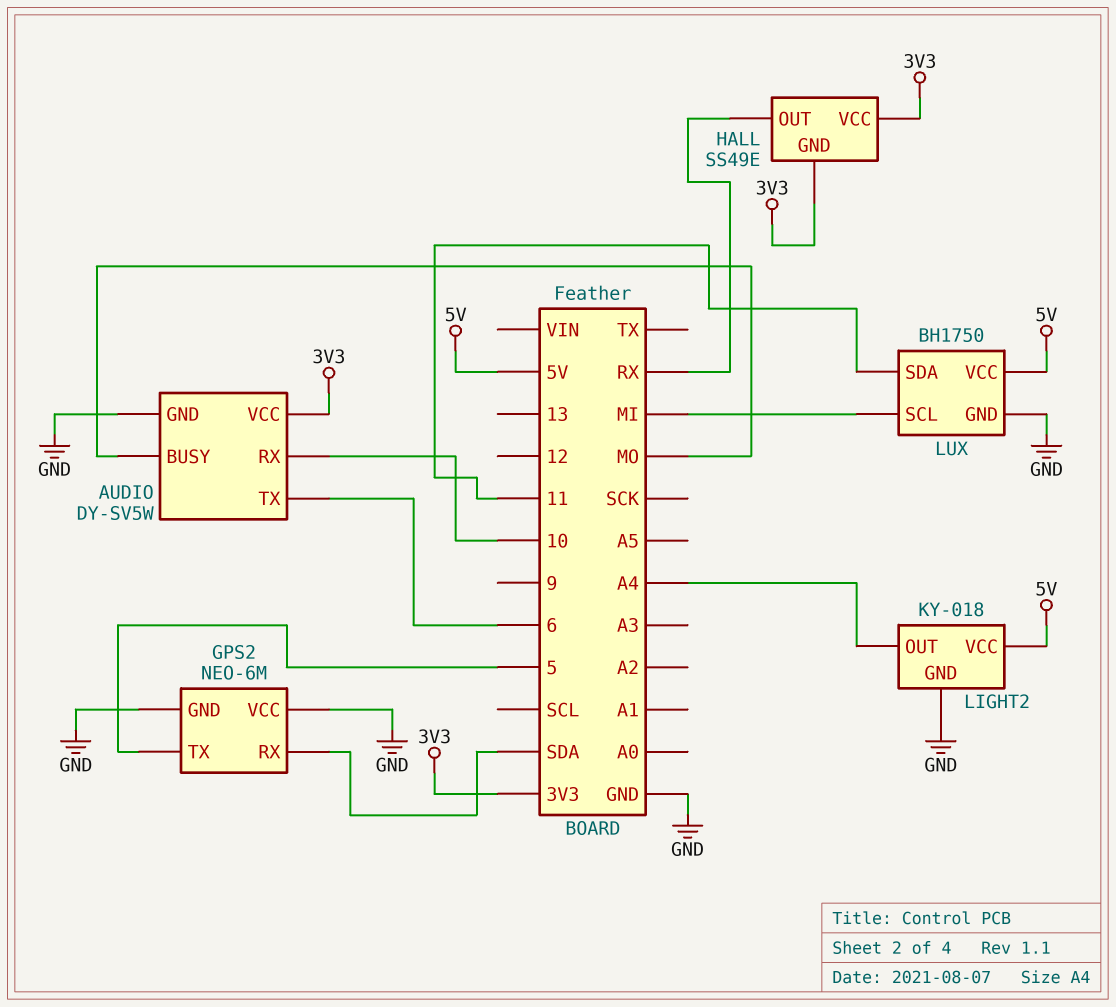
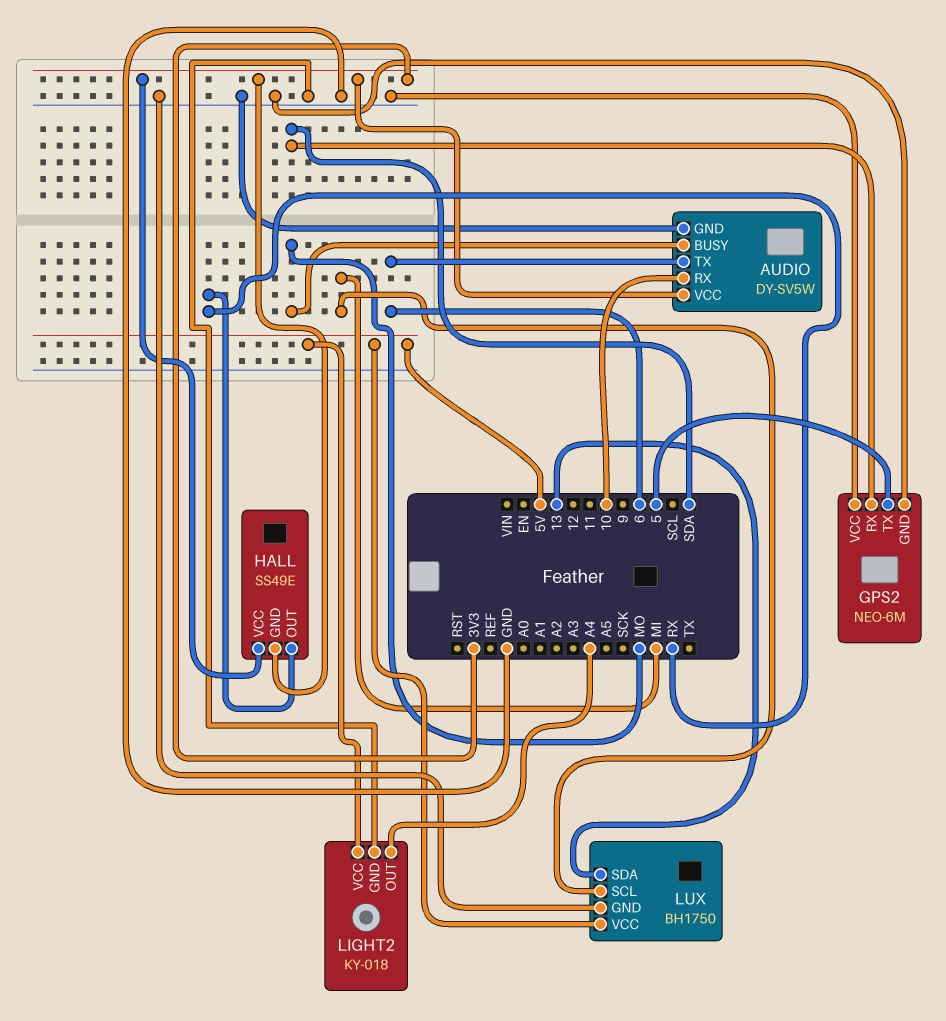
LUX pin SDA: 11 -> 13

